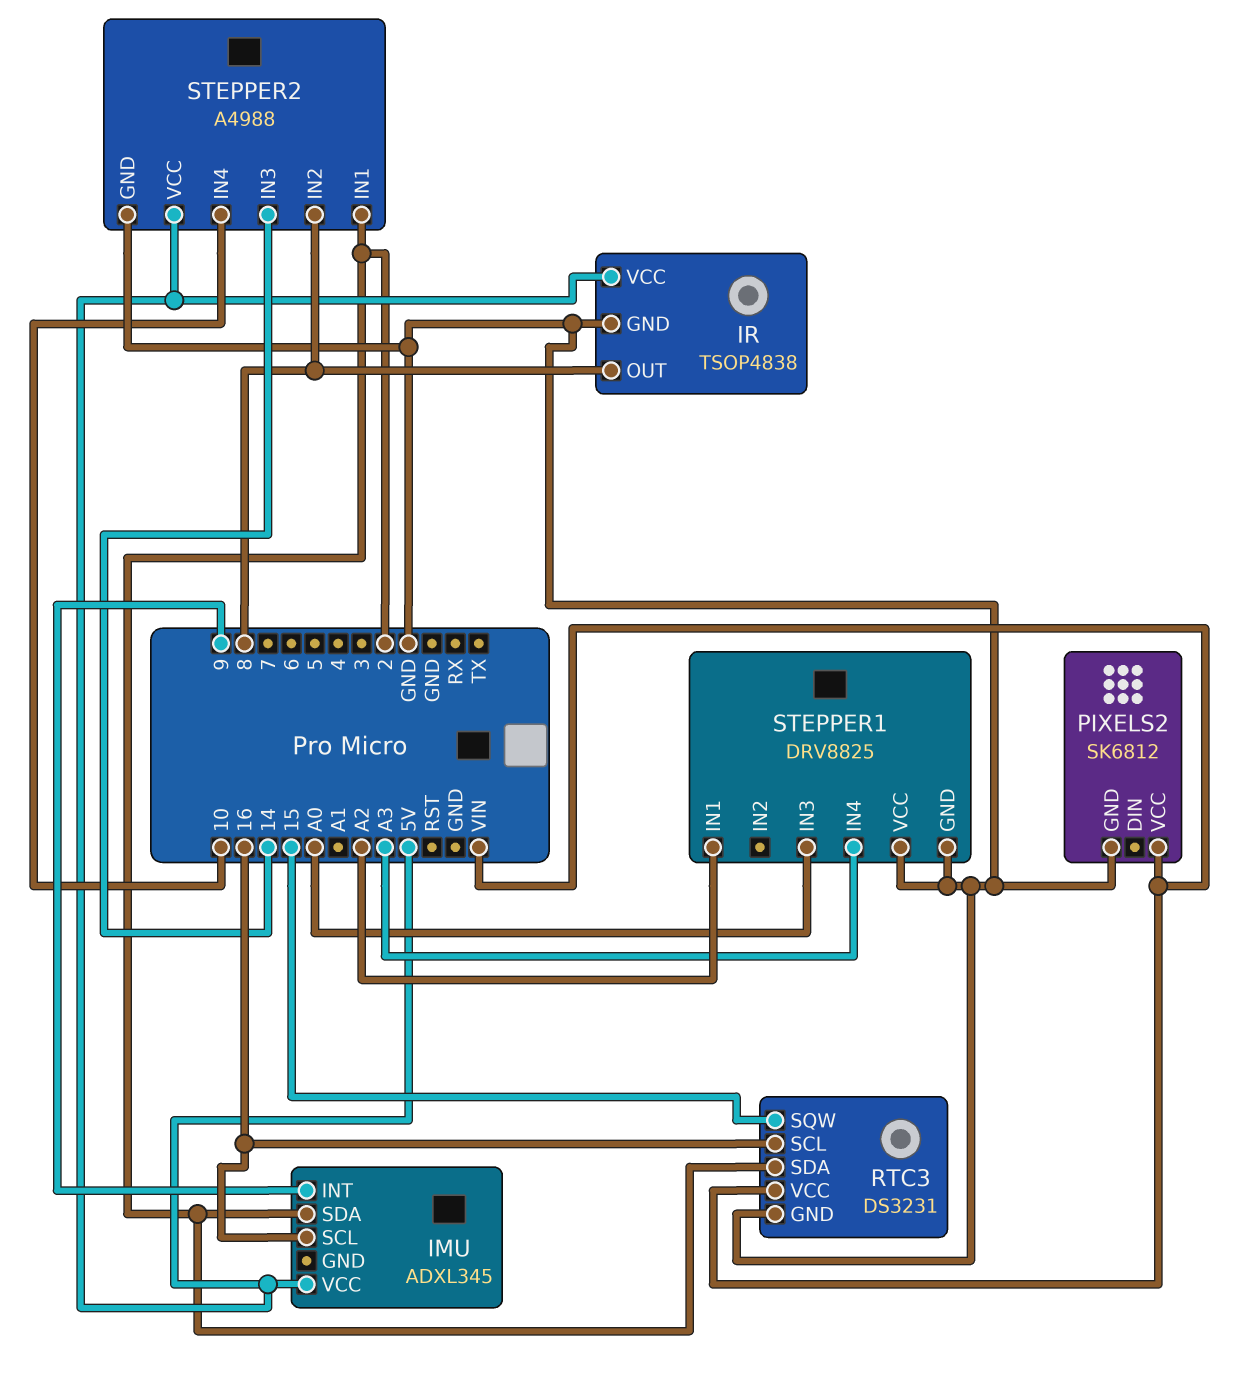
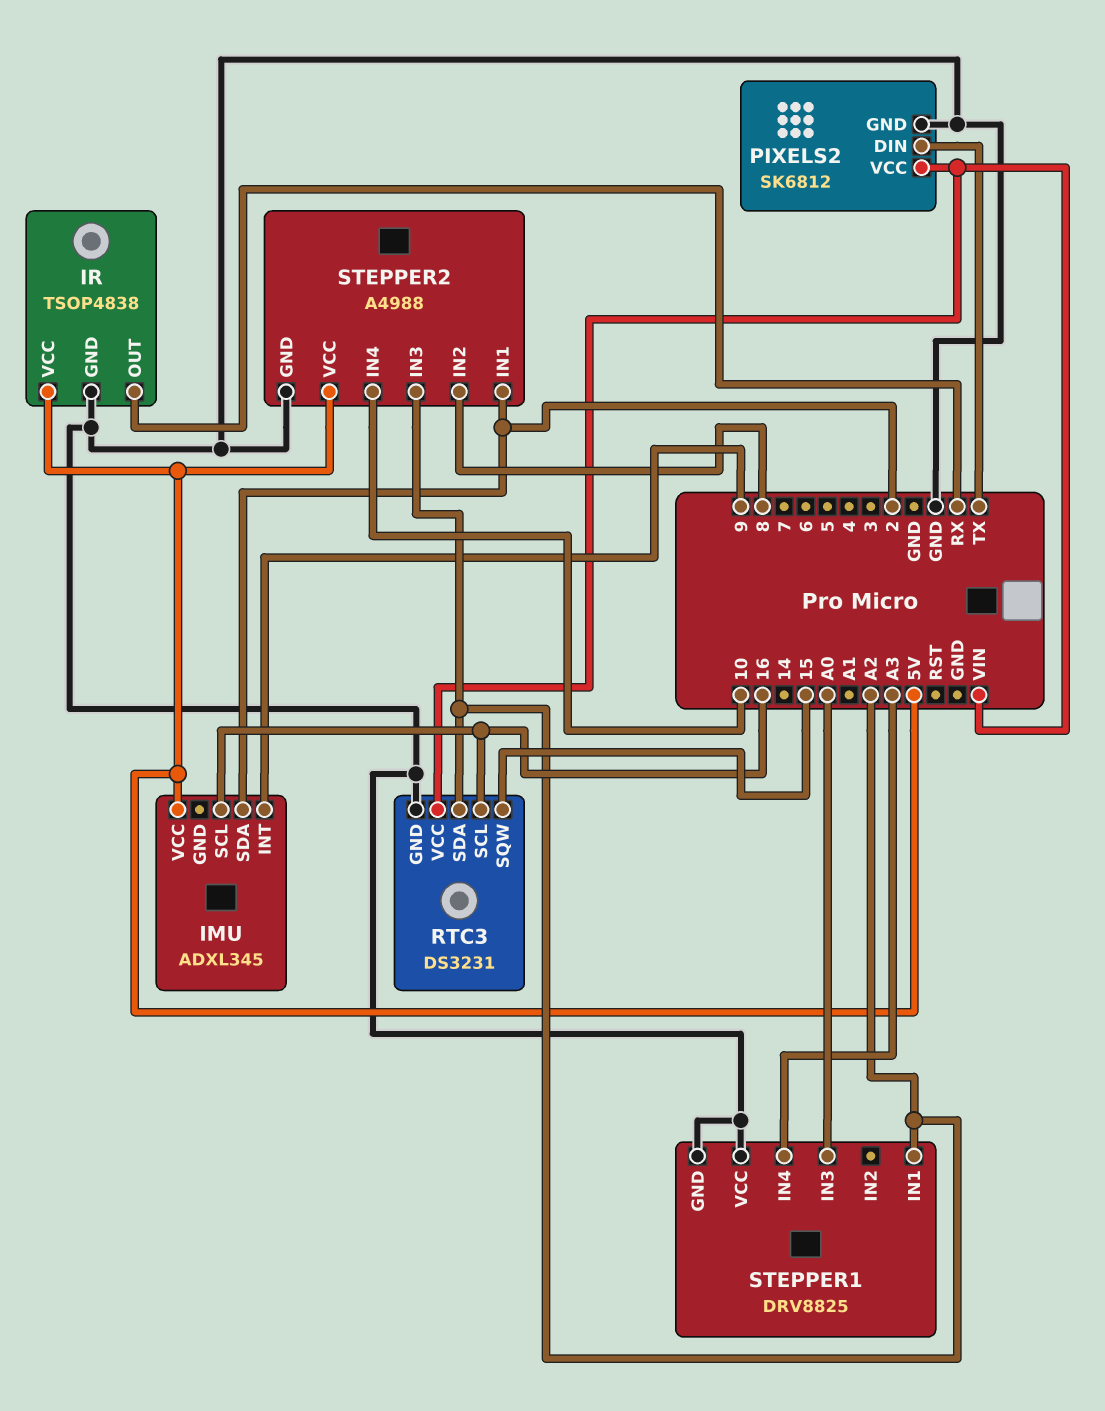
IR pin OUT: 8 -> RX
PIXELS2 pin DIN: none -> TX
RTC3 pin SDA: 2 -> A2
STEPPER2 pin IN3: 14 -> A2

